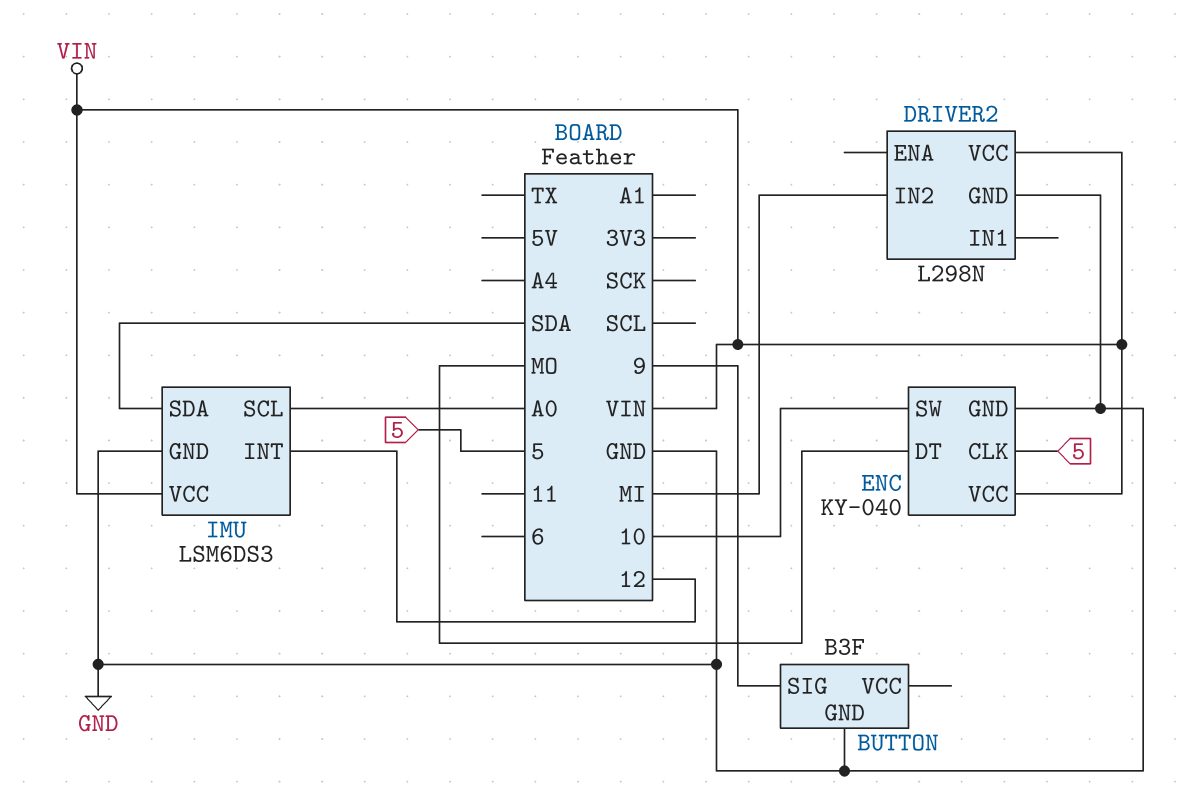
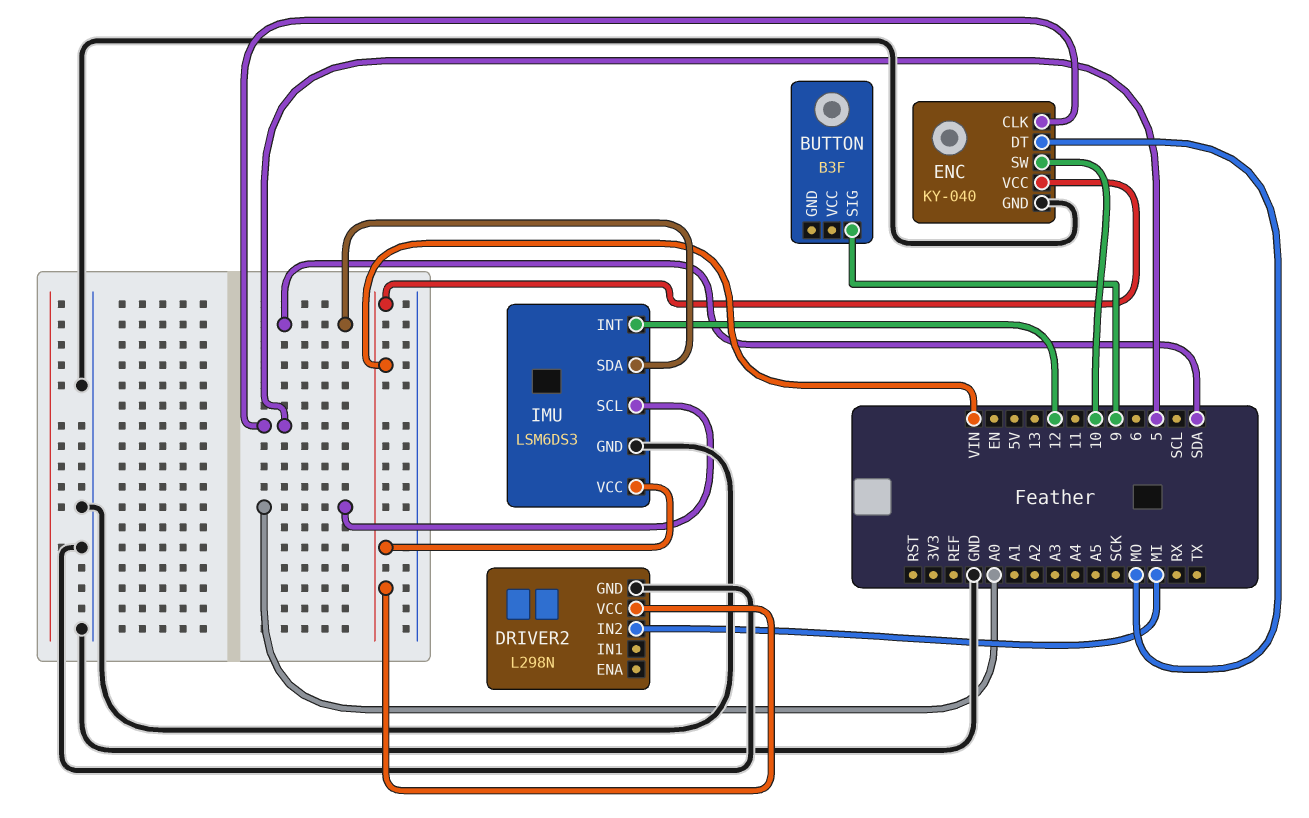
BUTTON pin GND: GND -> none

